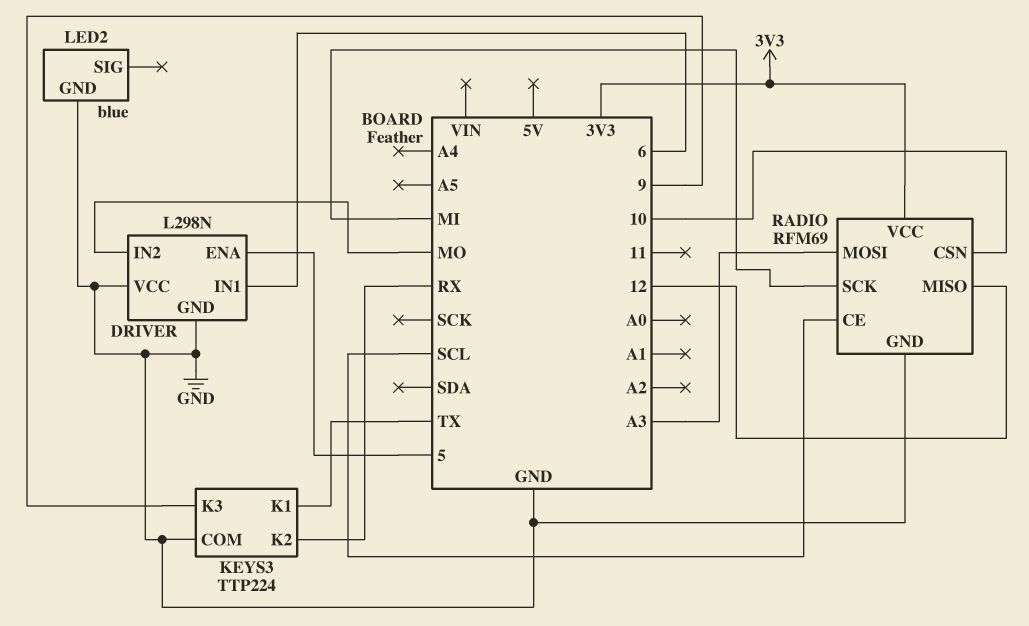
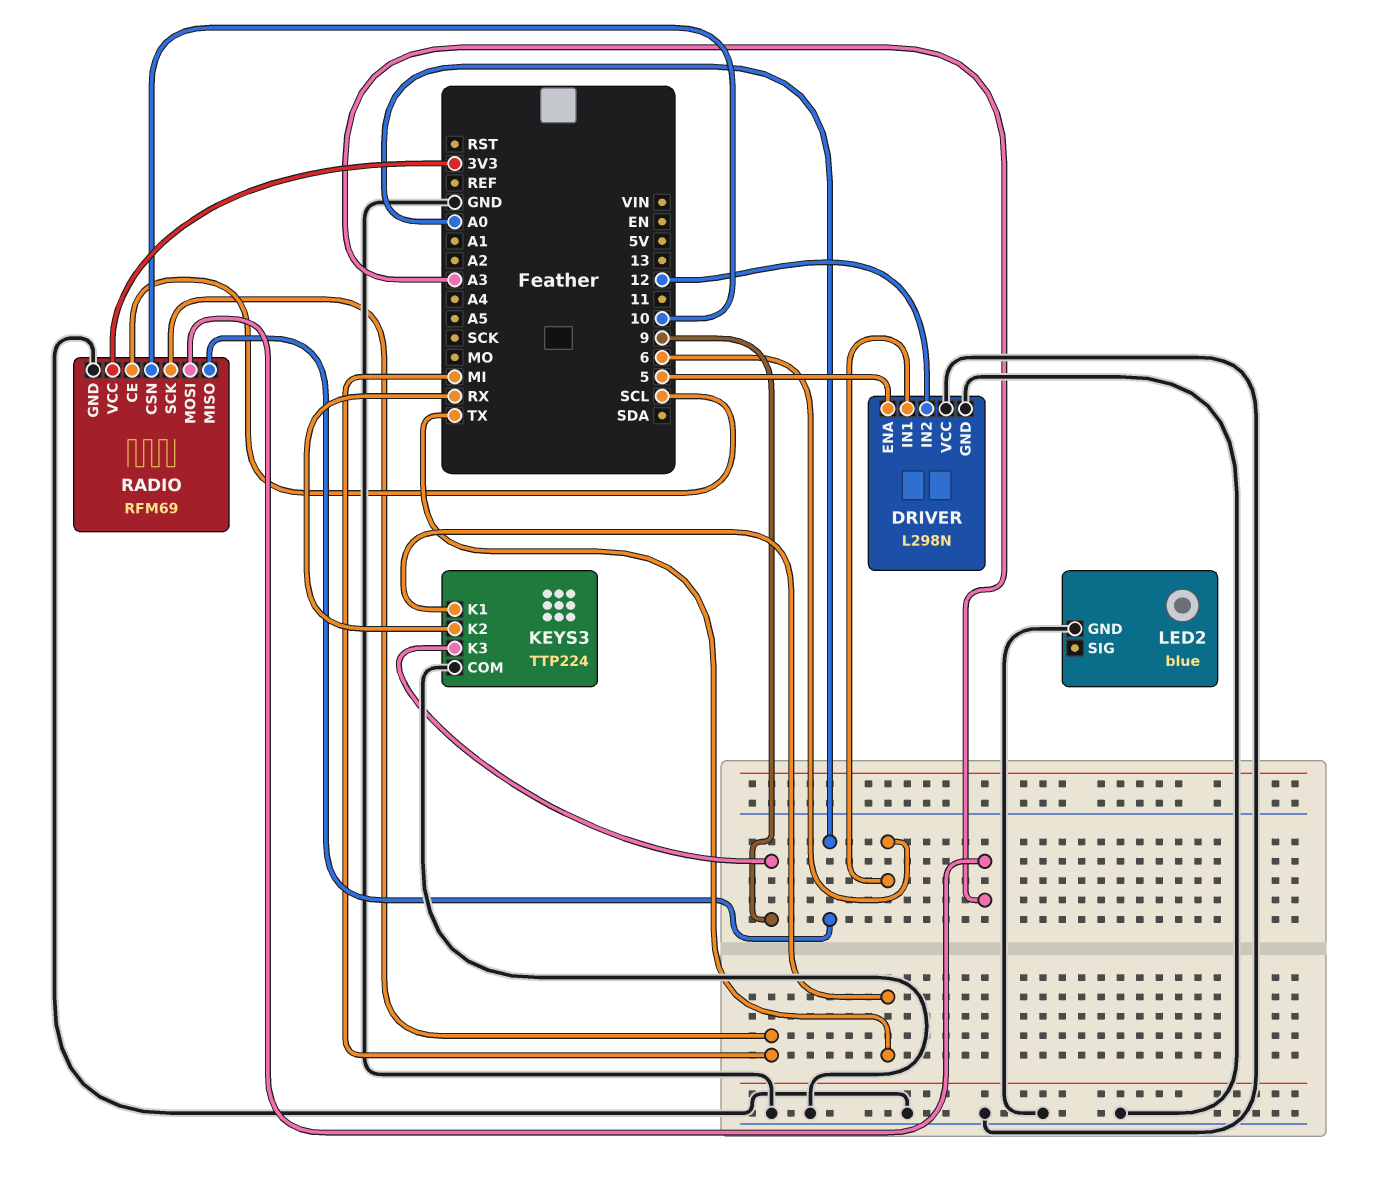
DRIVER pin IN2: MO -> 12
RADIO pin MISO: 12 -> A0

